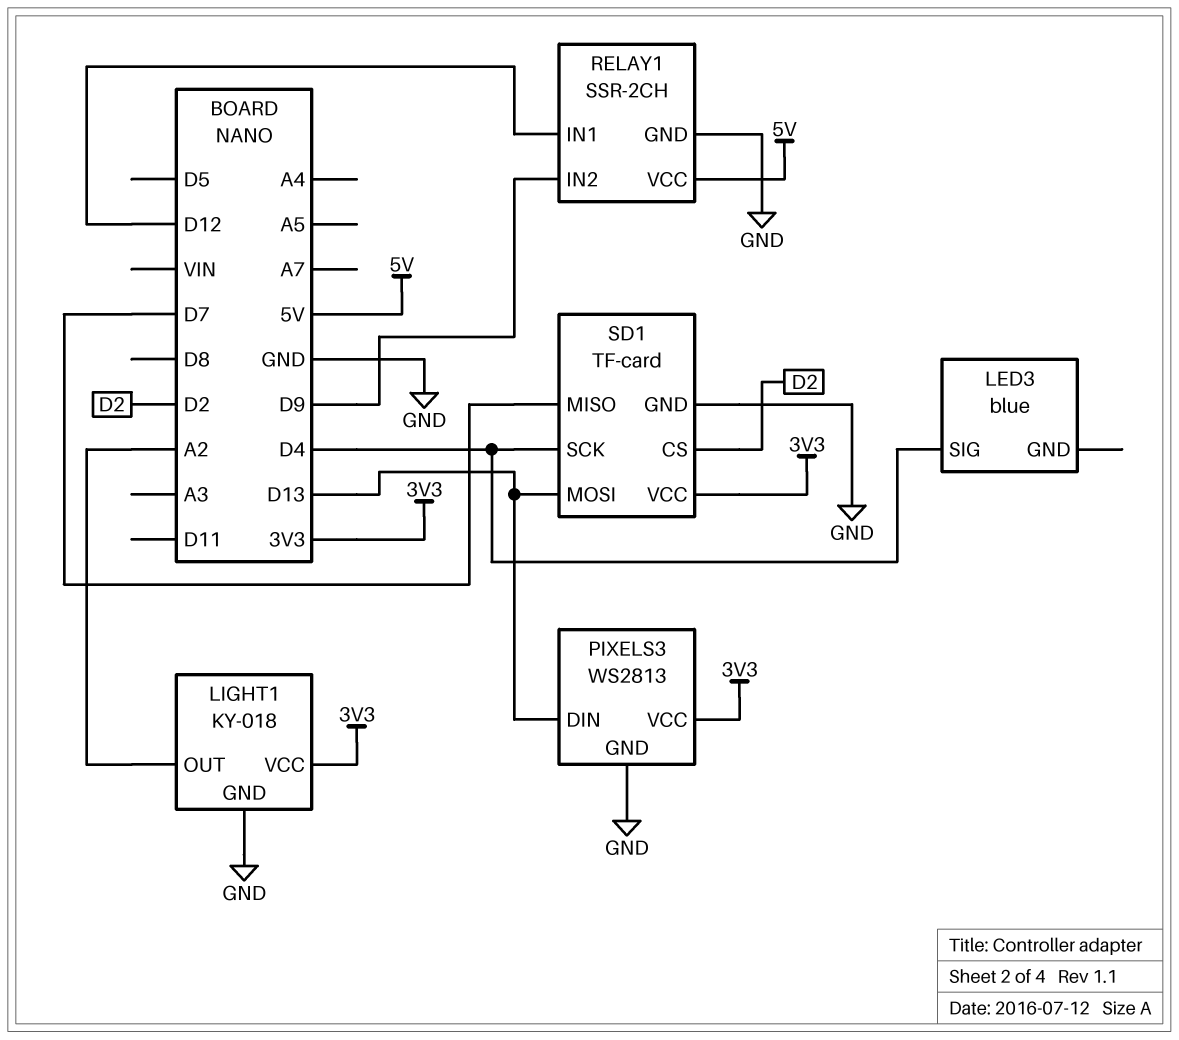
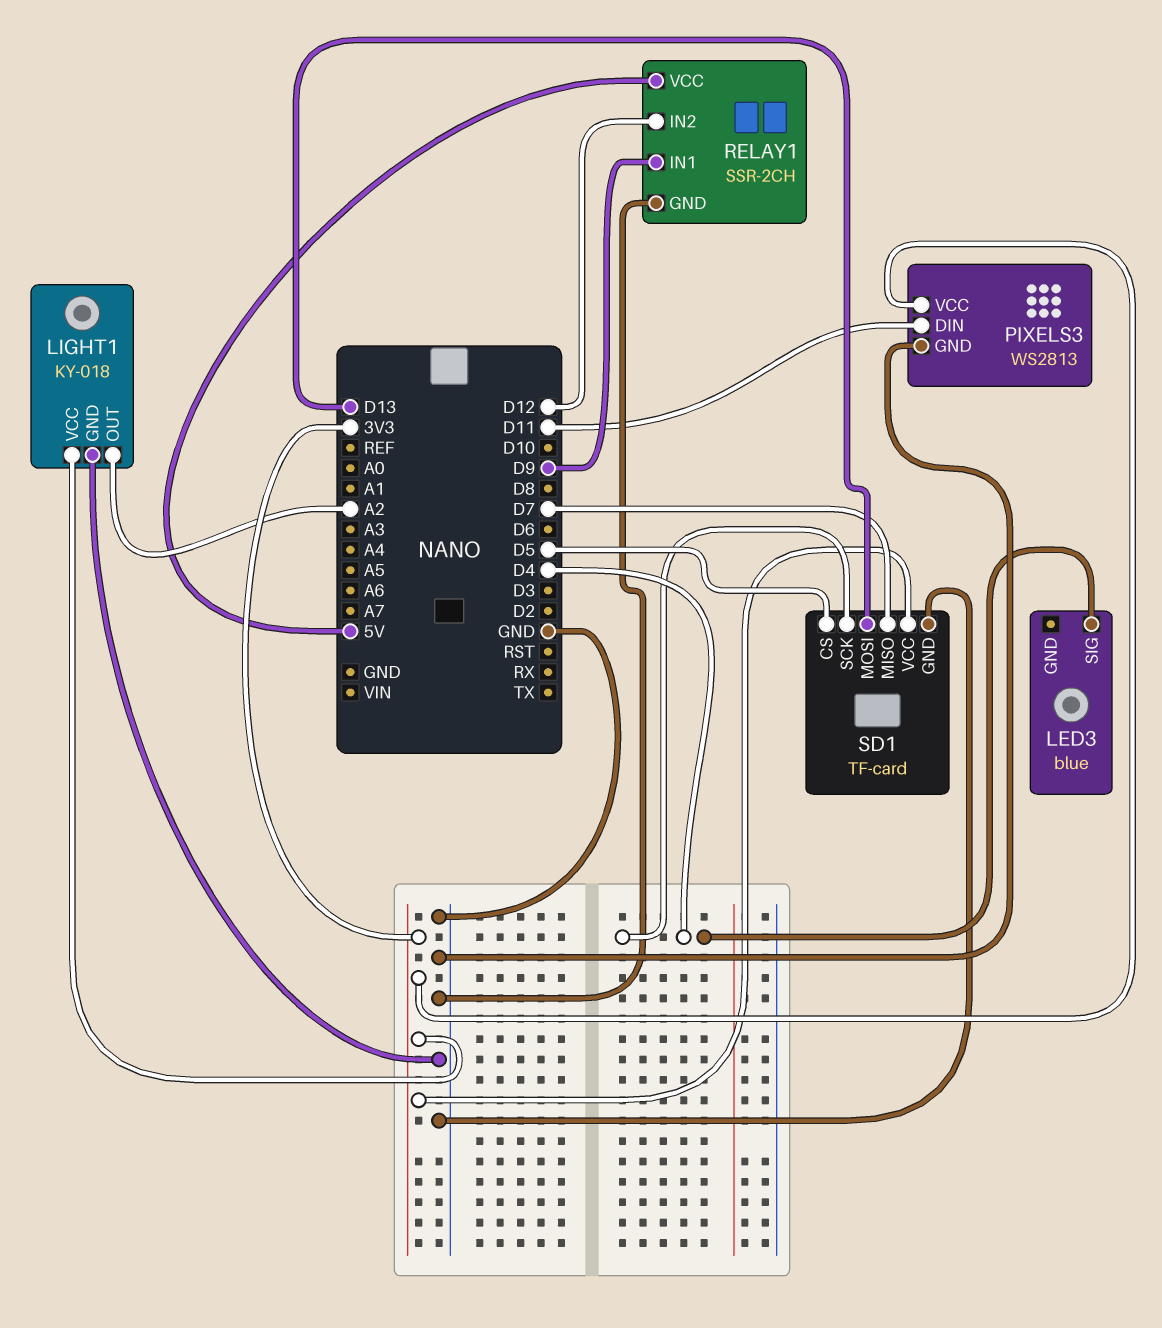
PIXELS3 pin DIN: D13 -> D11
RELAY1 pin IN1: D12 -> D9
RELAY1 pin IN2: D9 -> D12
SD1 pin CS: D2 -> D5

